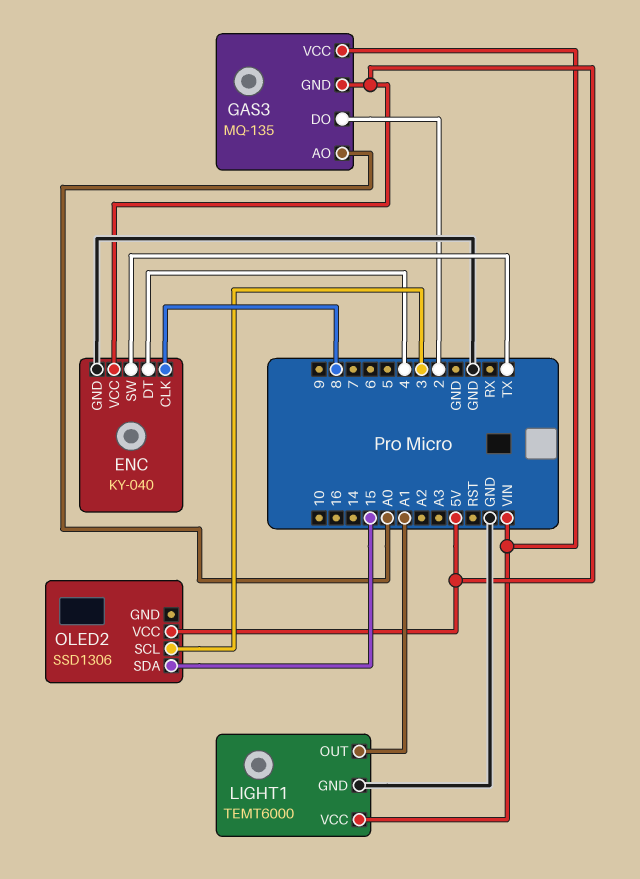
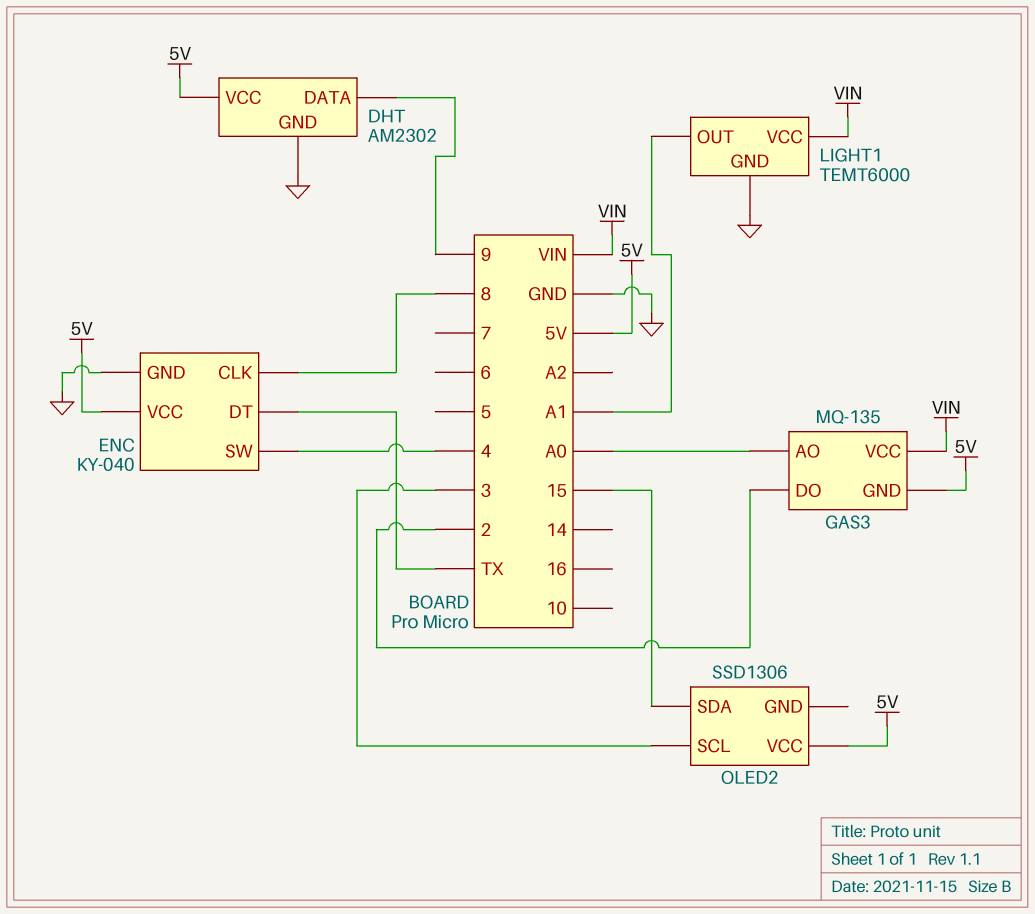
DHT: none -> AM2302
DHT pin DATA: none -> 9
DHT pin GND: none -> GND
DHT pin VCC: none -> 5V
ENC pin DT: 4 -> TX
ENC pin SW: TX -> 4

